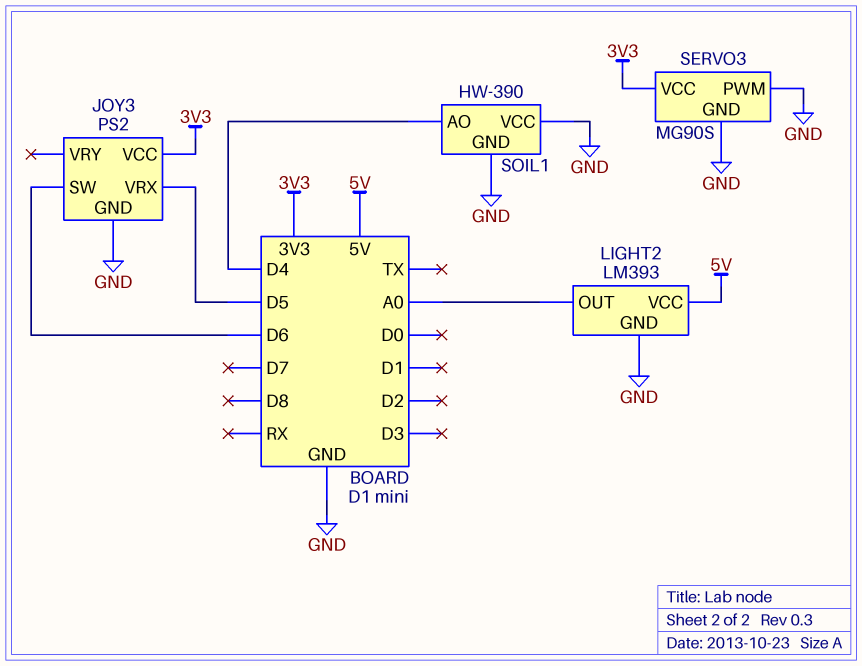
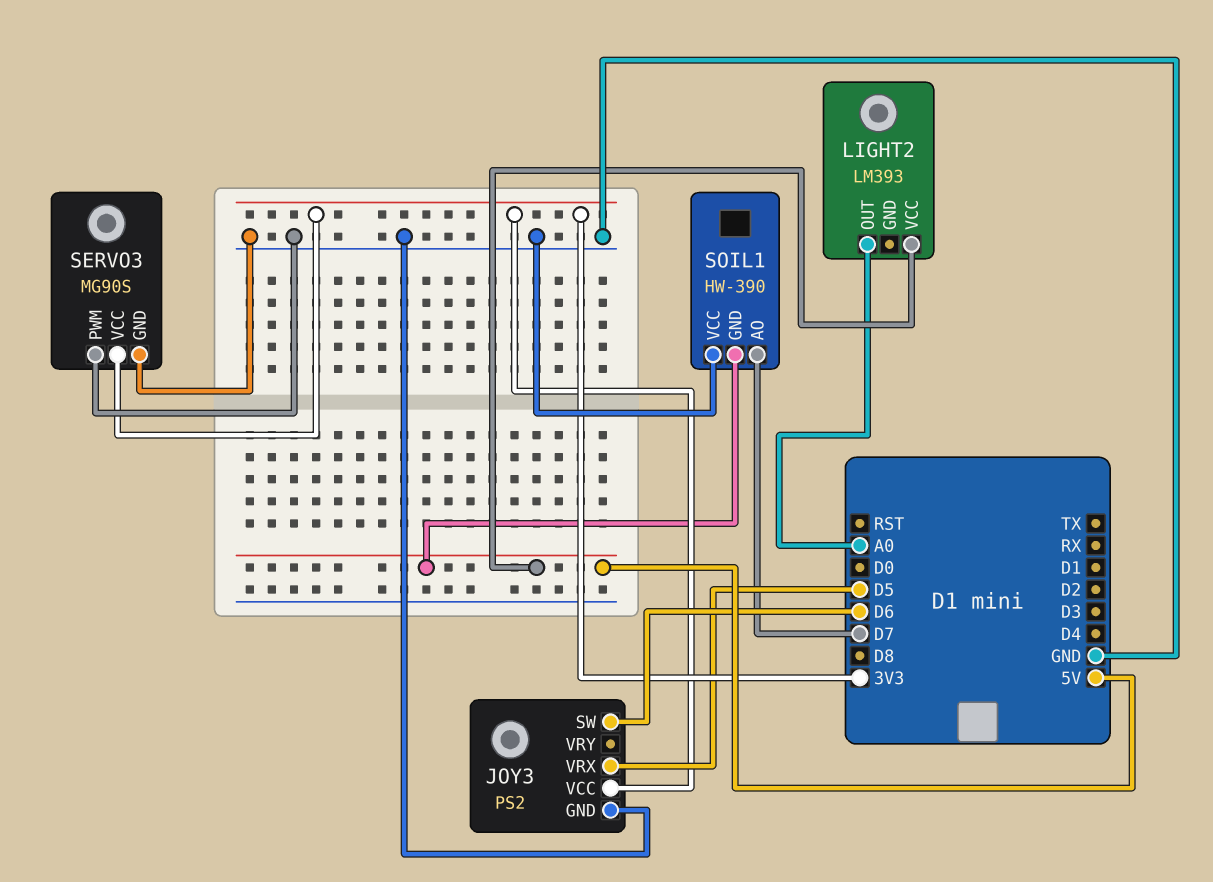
LIGHT2 pin GND: GND -> none
SOIL1 pin AO: D4 -> D7
SOIL1 pin GND: GND -> 5V

